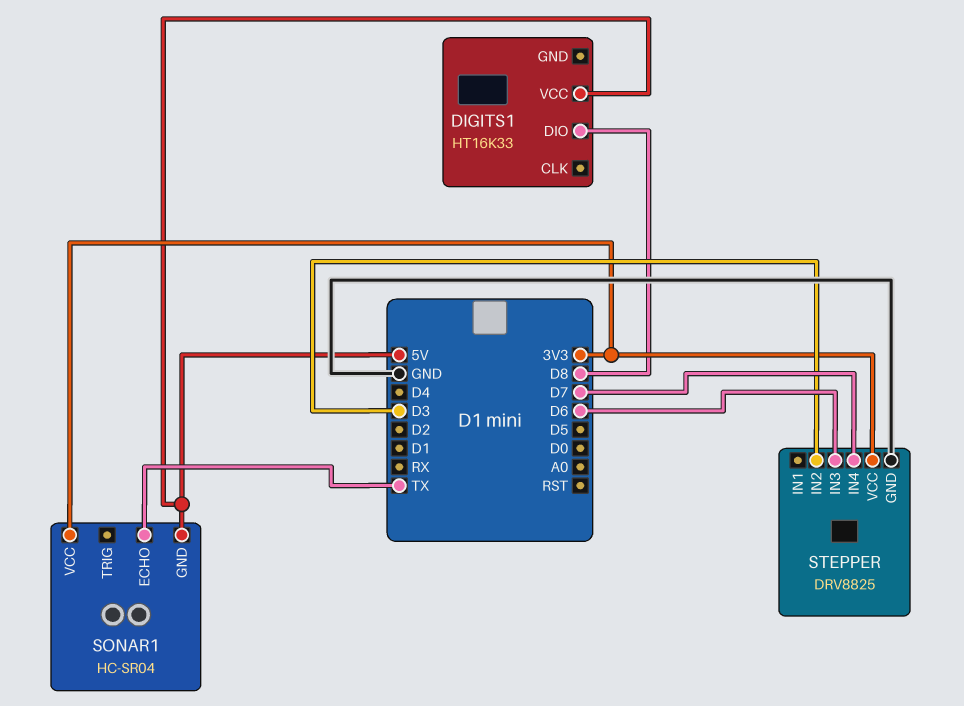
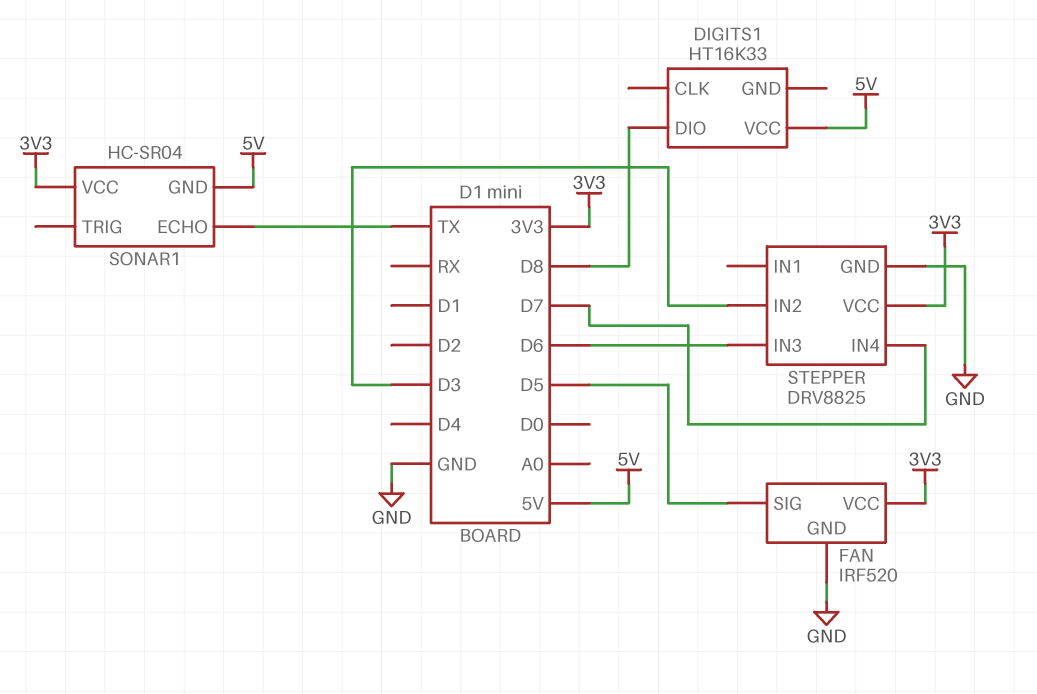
FAN: none -> IRF520
FAN pin GND: none -> GND
FAN pin SIG: none -> D5
FAN pin VCC: none -> 3V3

